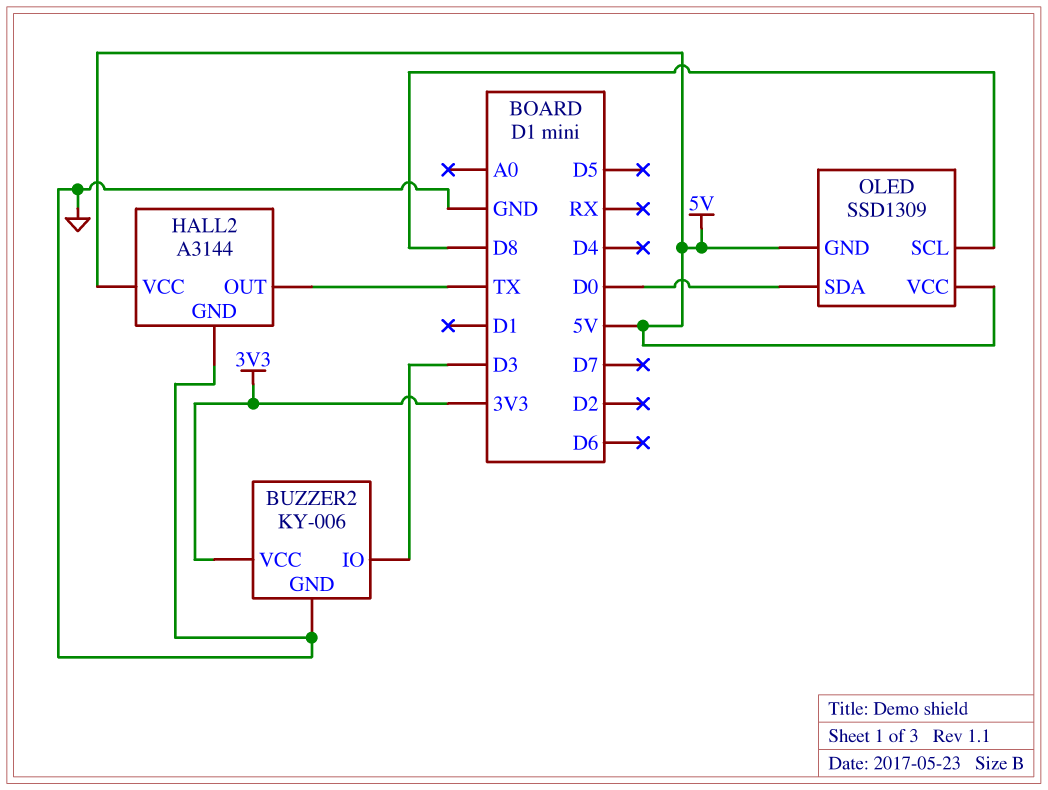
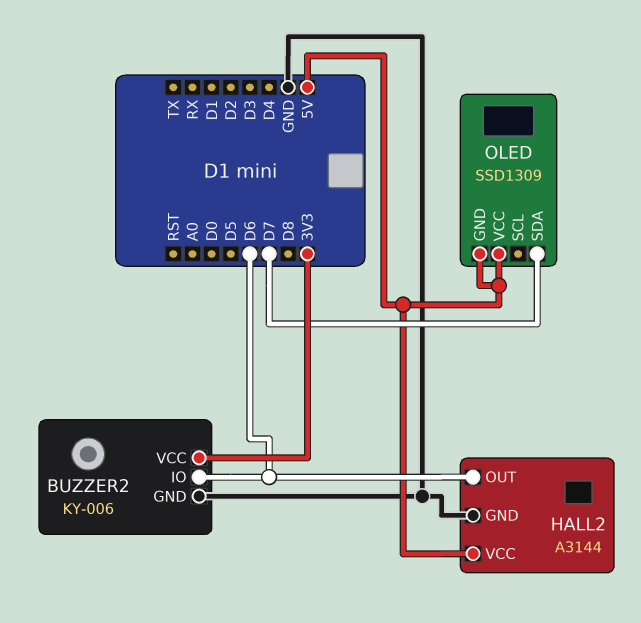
BUZZER2 pin IO: D3 -> D6
HALL2 pin OUT: TX -> D6
OLED pin SCL: D8 -> none
OLED pin SDA: D0 -> D7

